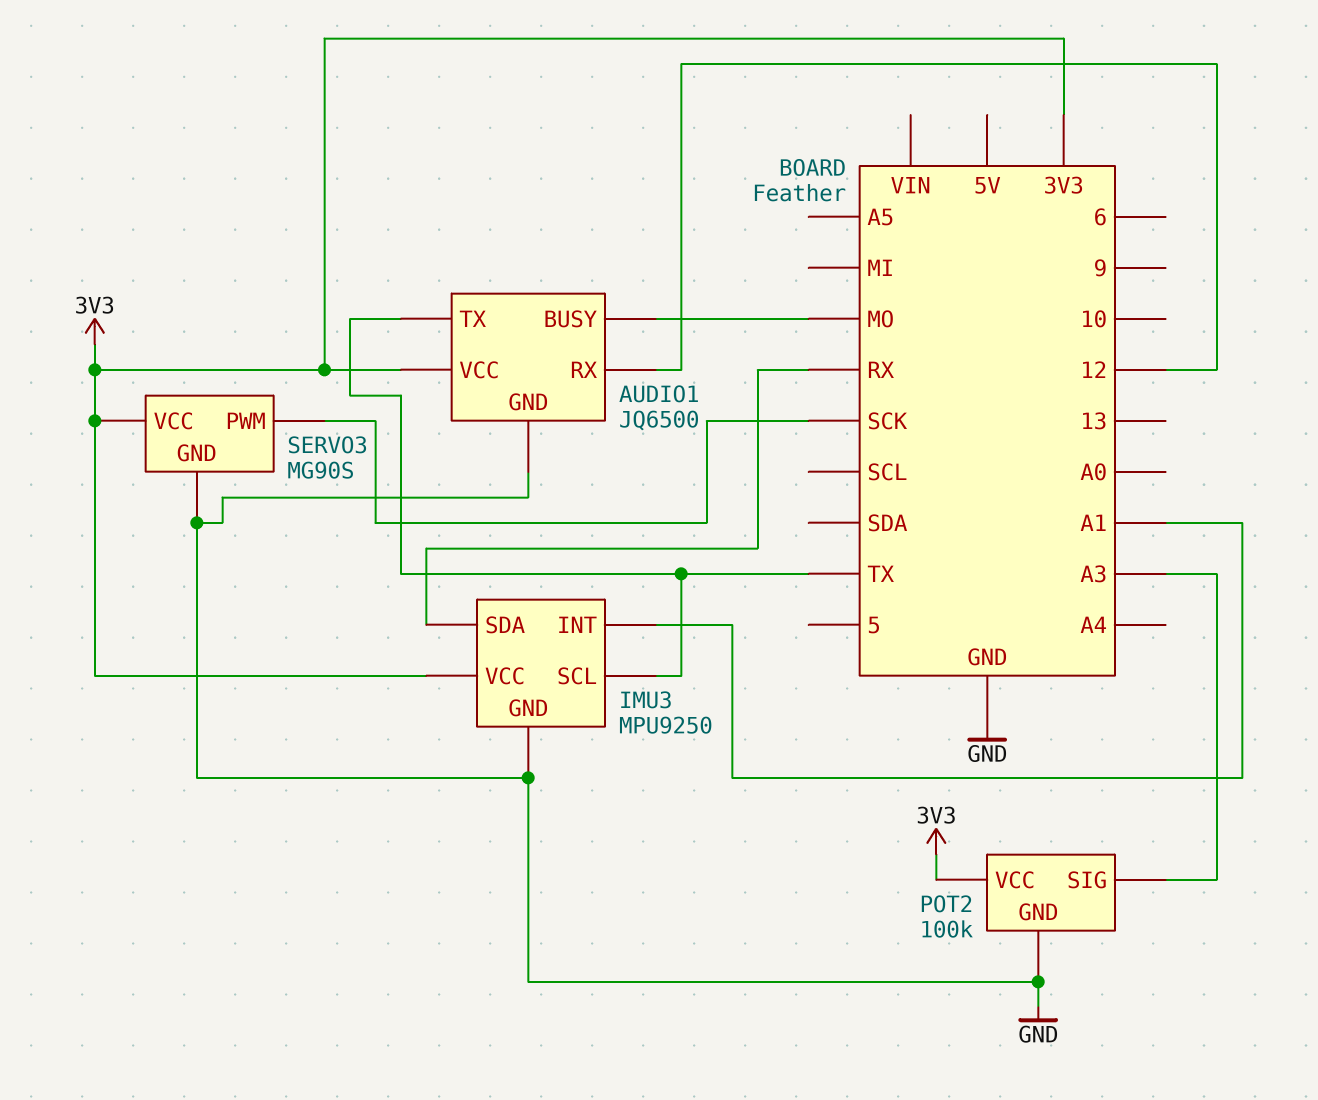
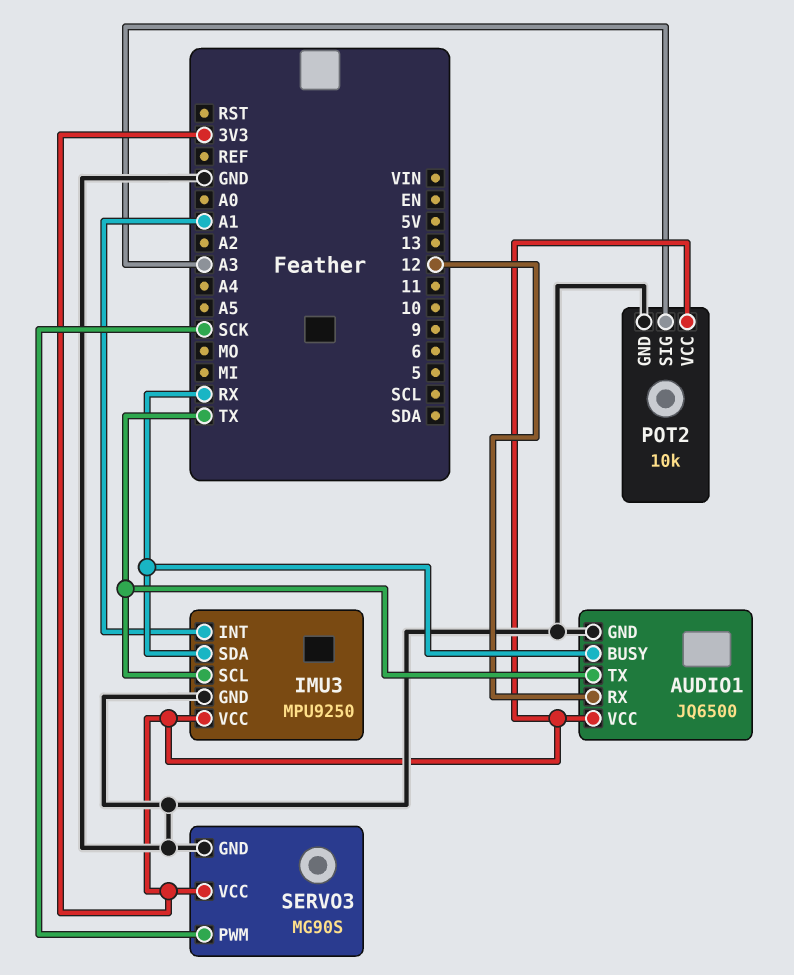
AUDIO1 pin BUSY: MO -> RX
POT2: 100k -> 10k

